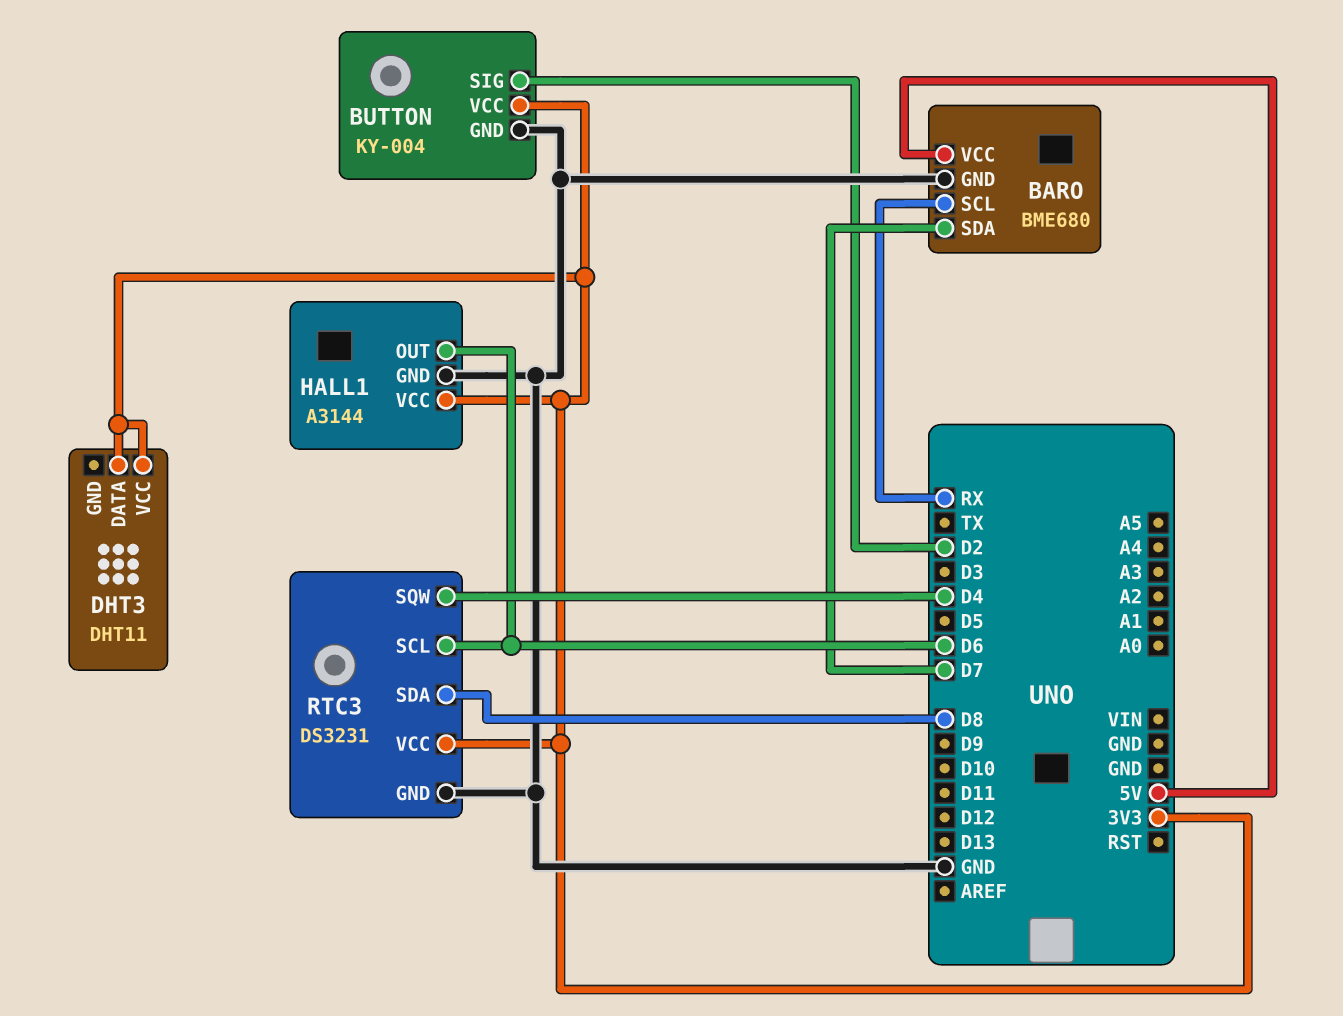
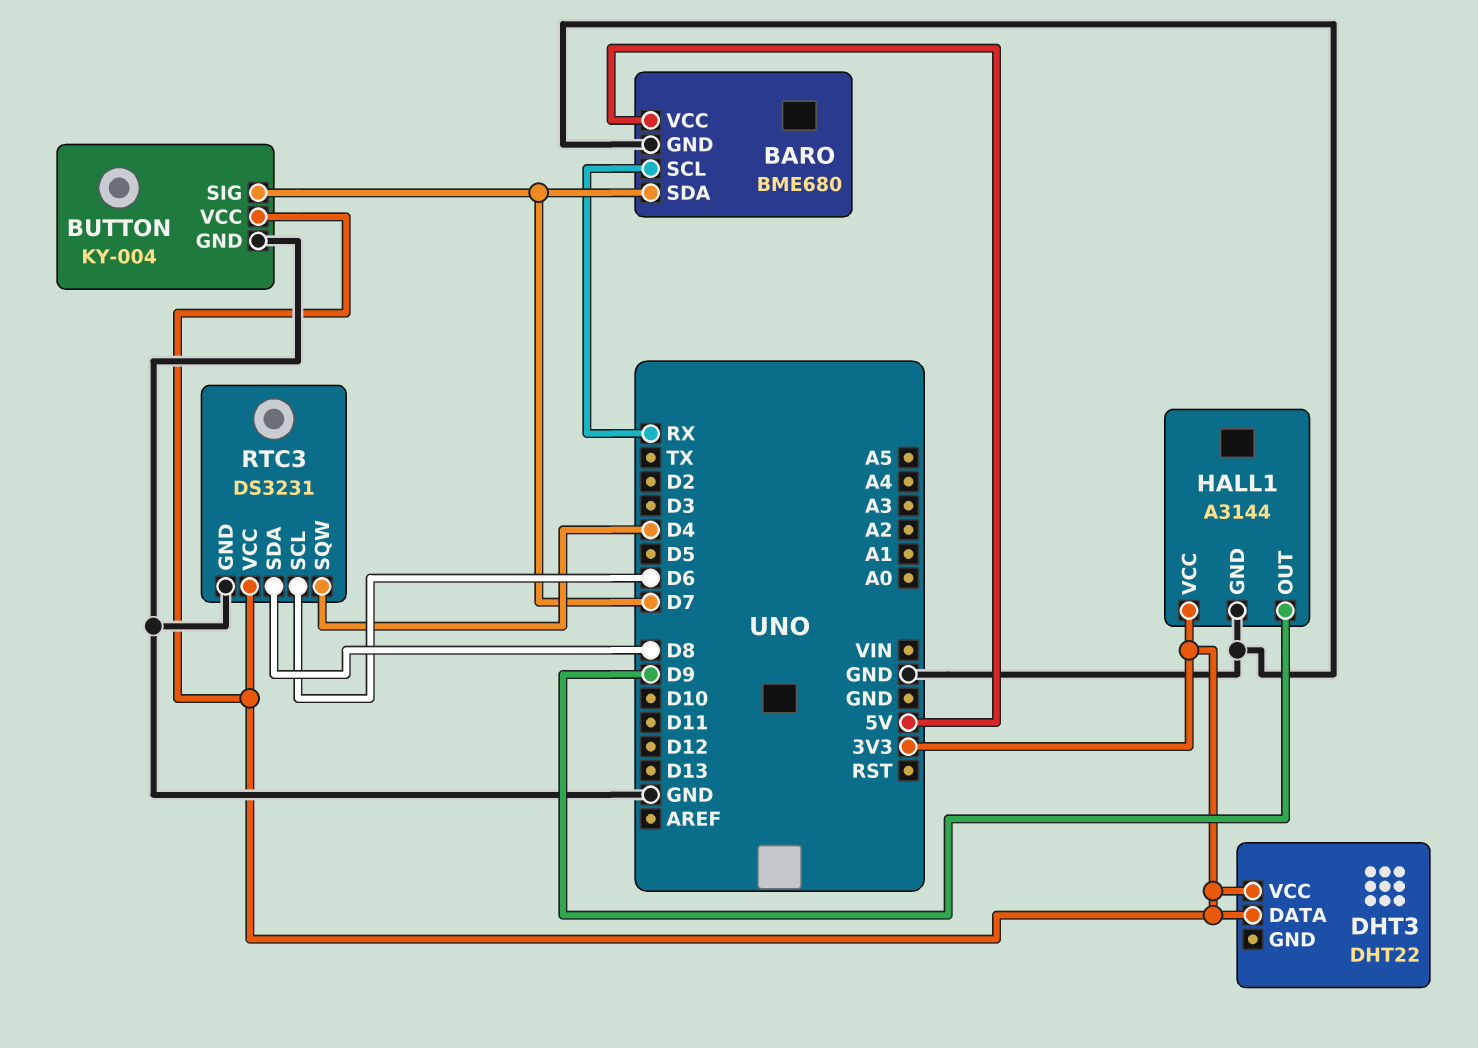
BUTTON pin SIG: D2 -> D7
DHT3: DHT11 -> DHT22
HALL1 pin OUT: D6 -> D9

